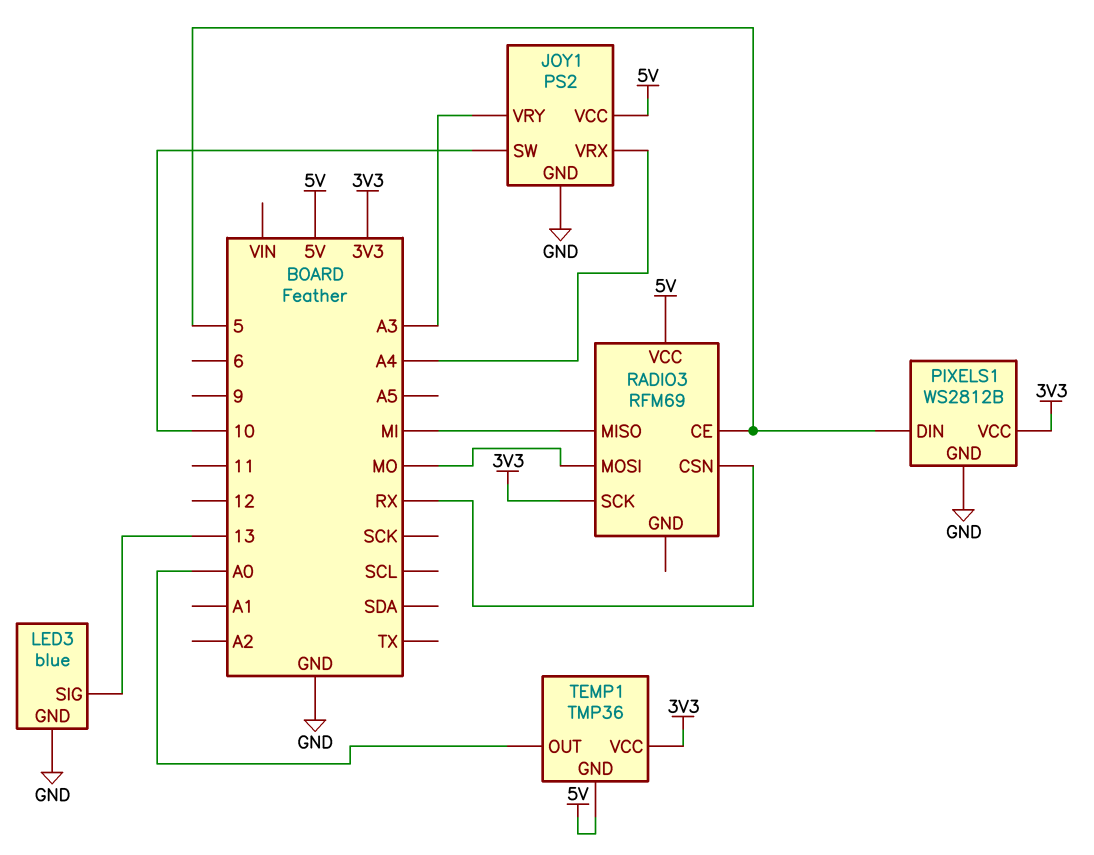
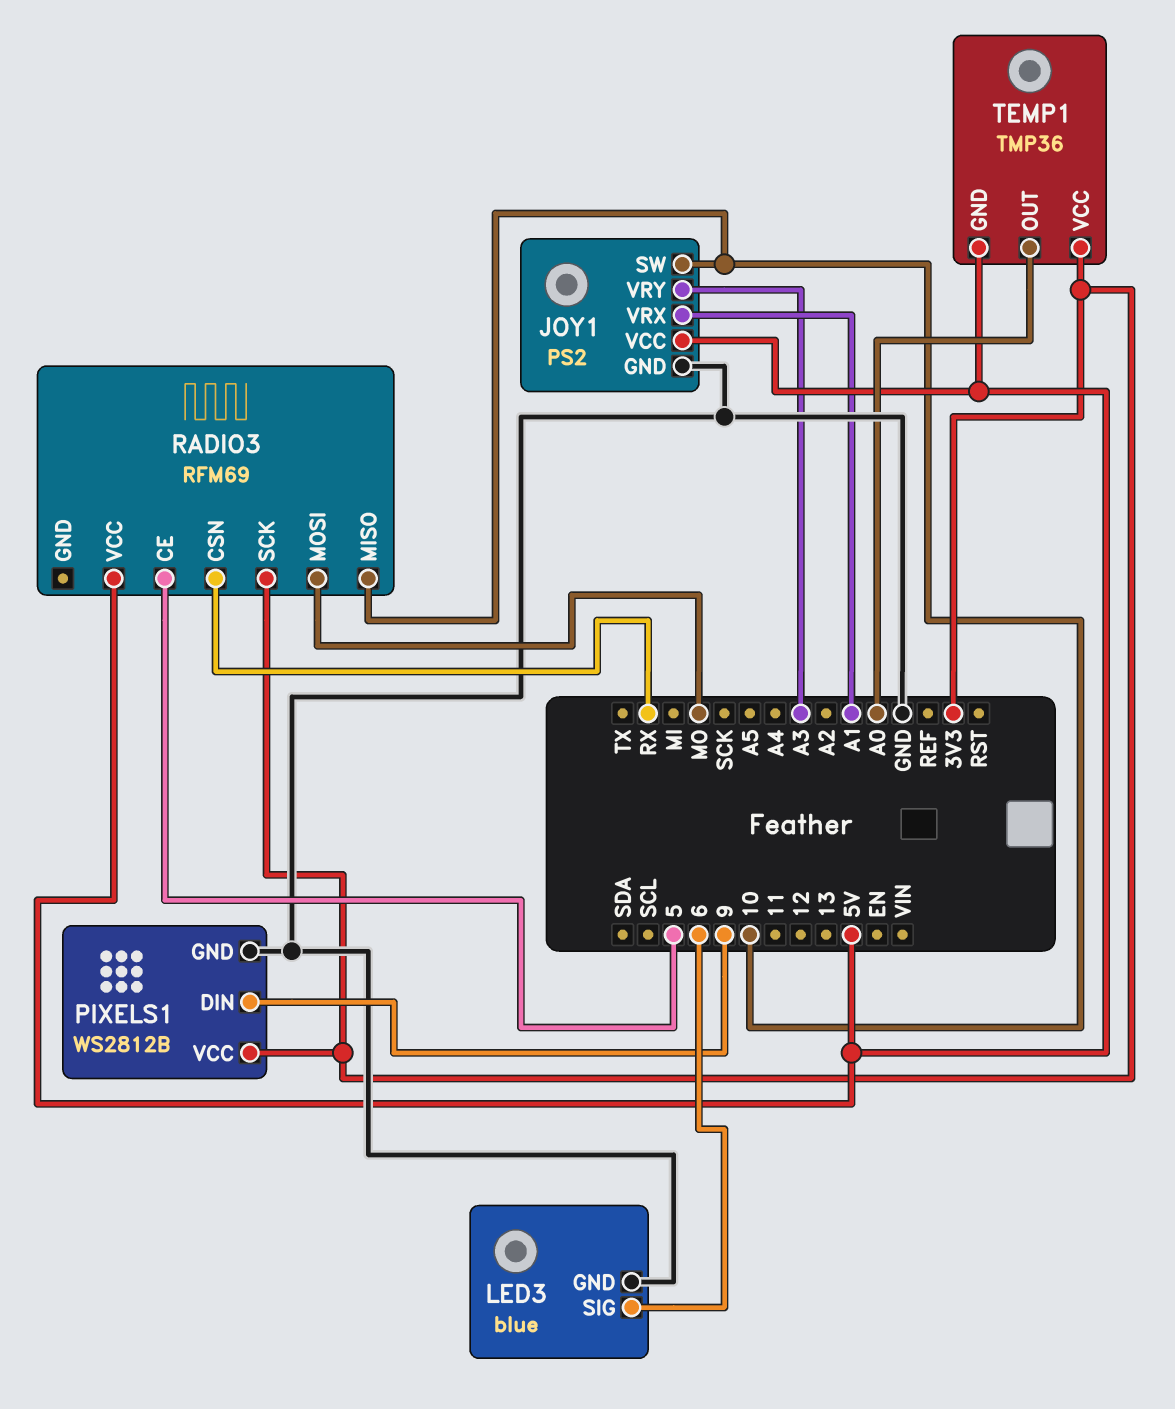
JOY1 pin VRX: A4 -> A1
LED3 pin SIG: 13 -> 6
PIXELS1 pin DIN: 5 -> 9
RADIO3 pin MISO: MI -> 10

